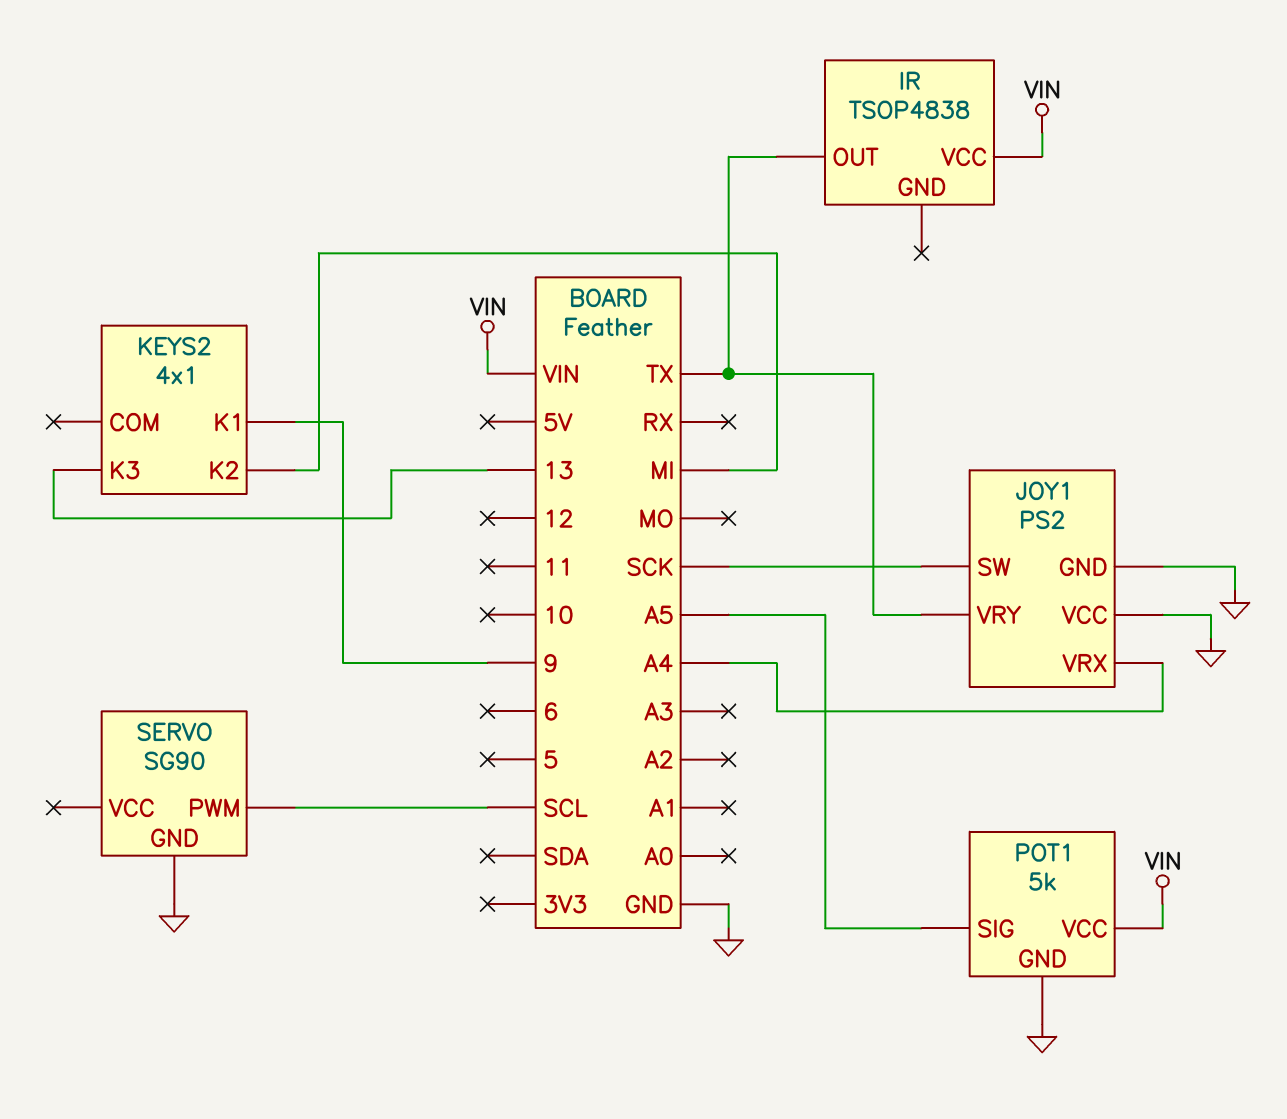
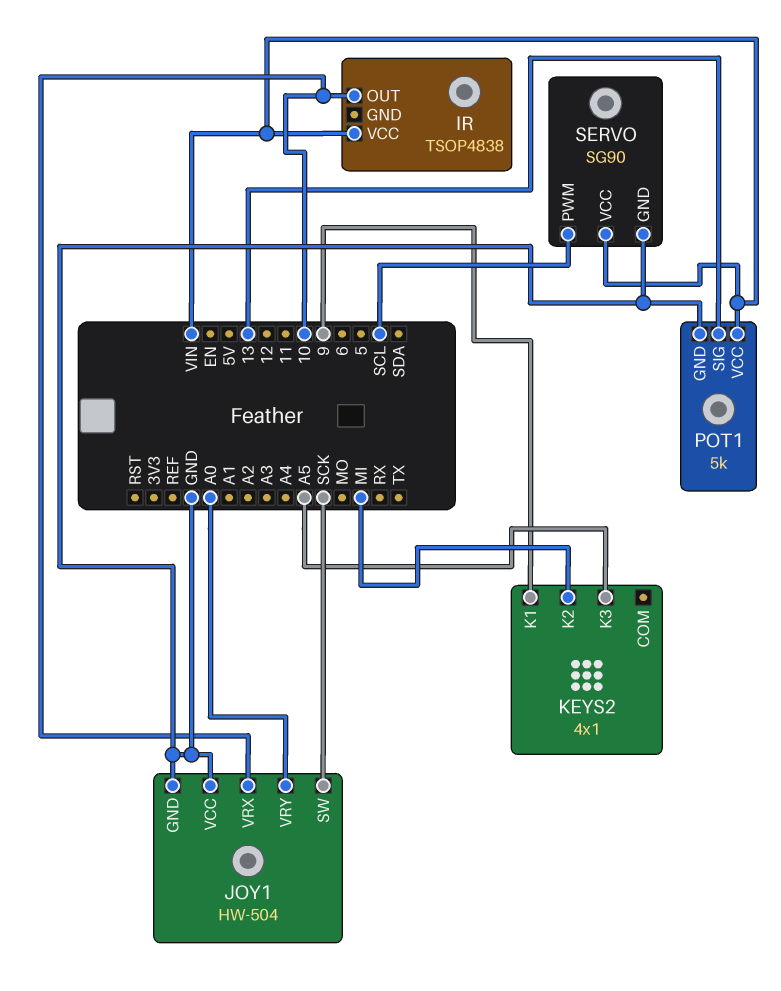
IR pin OUT: TX -> 10
JOY1: PS2 -> HW-504
JOY1 pin VRX: A4 -> 10
JOY1 pin VRY: TX -> A0
KEYS2 pin K3: 13 -> A5
POT1 pin SIG: A5 -> 13
SERVO pin VCC: none -> VIN

